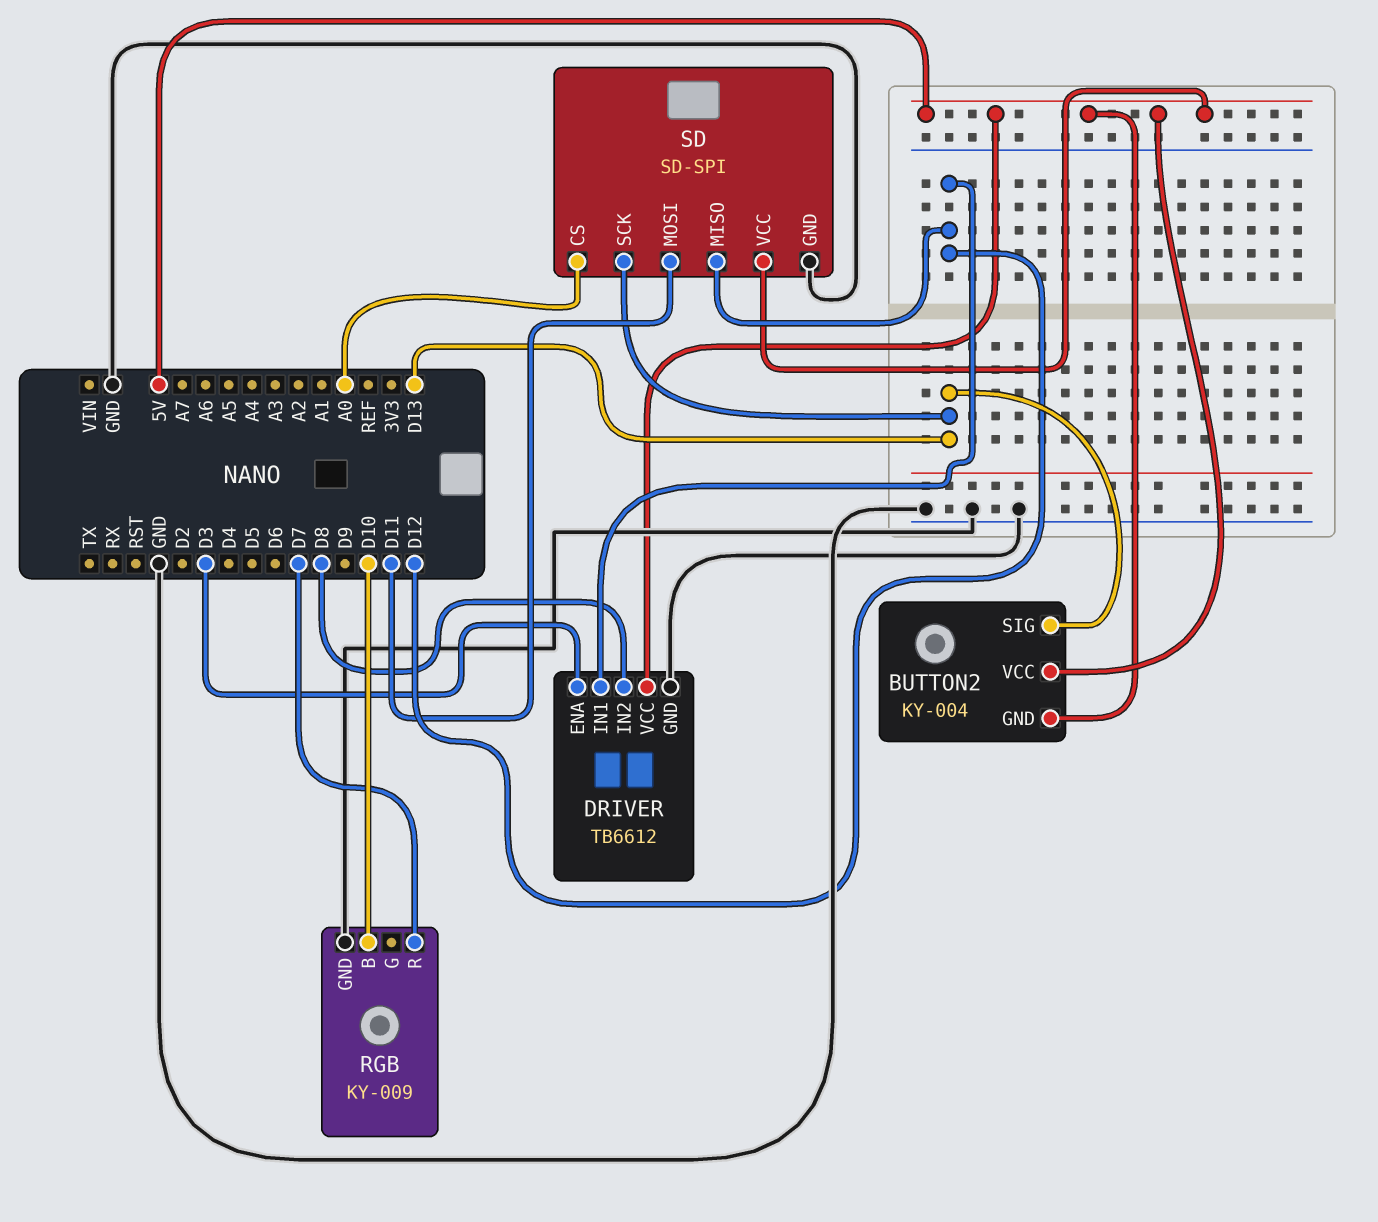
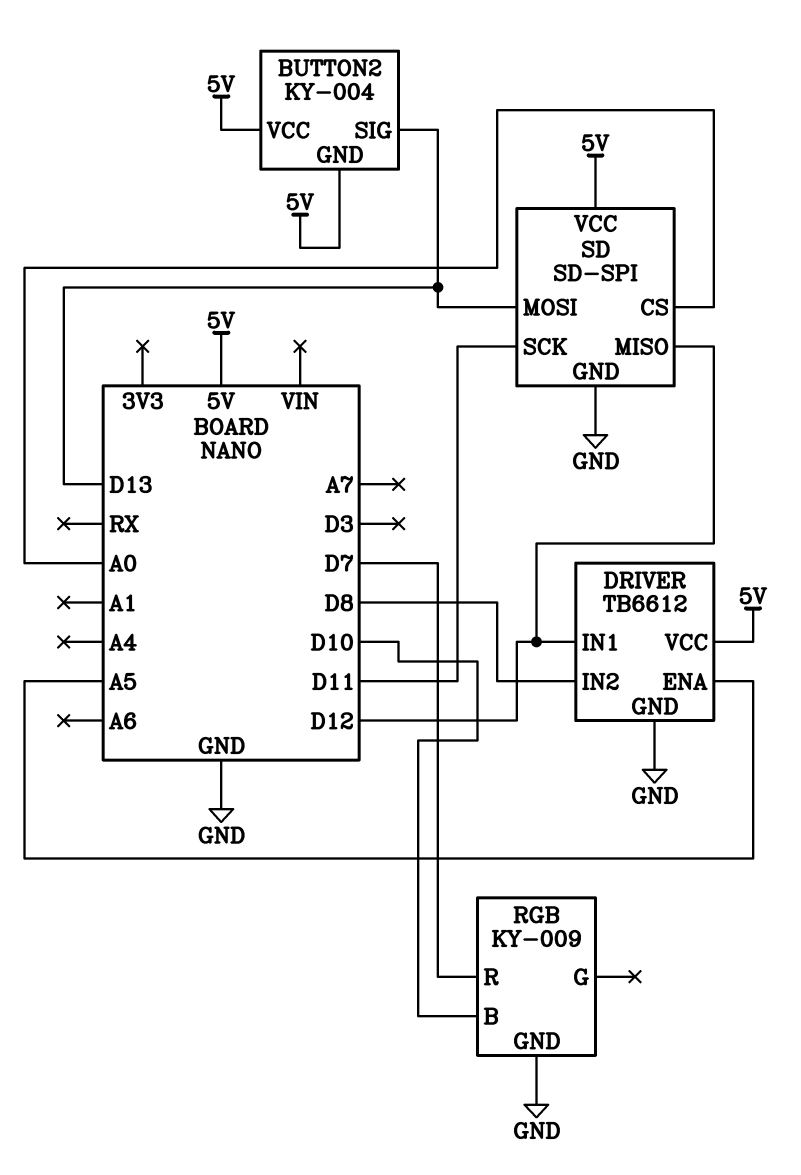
DRIVER pin ENA: D3 -> A5
SD pin MOSI: D11 -> D13
SD pin SCK: D13 -> D11

